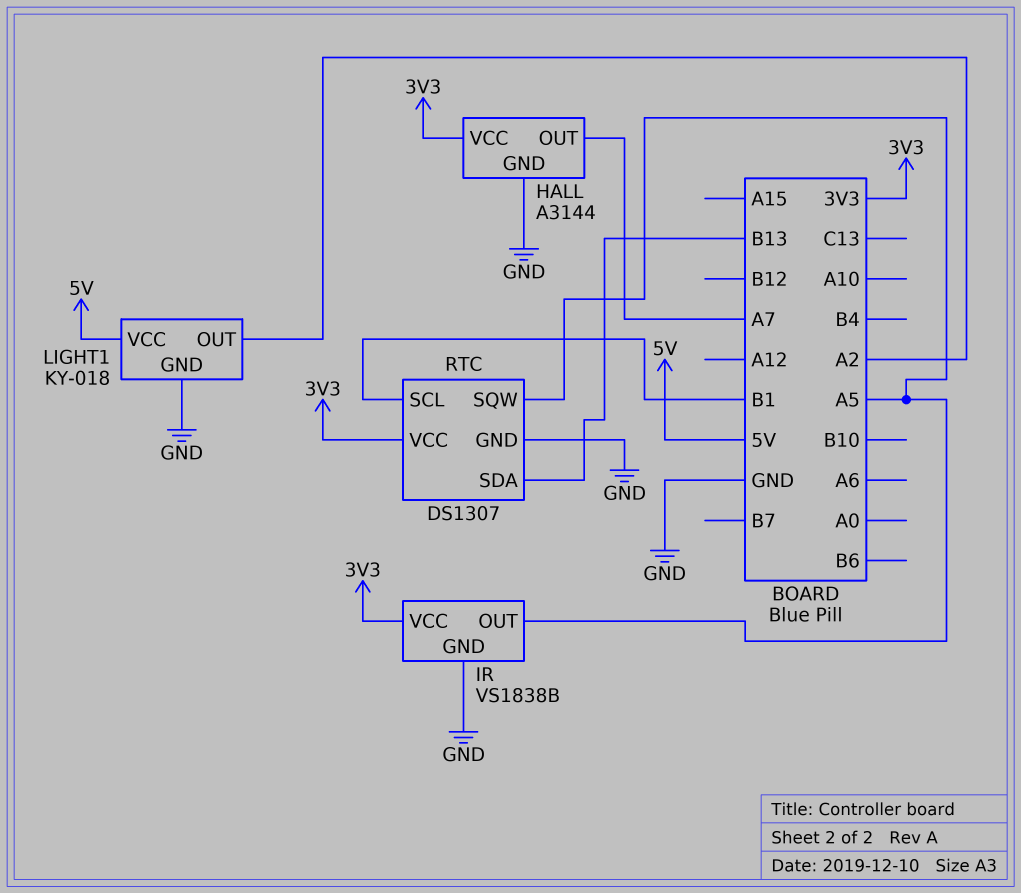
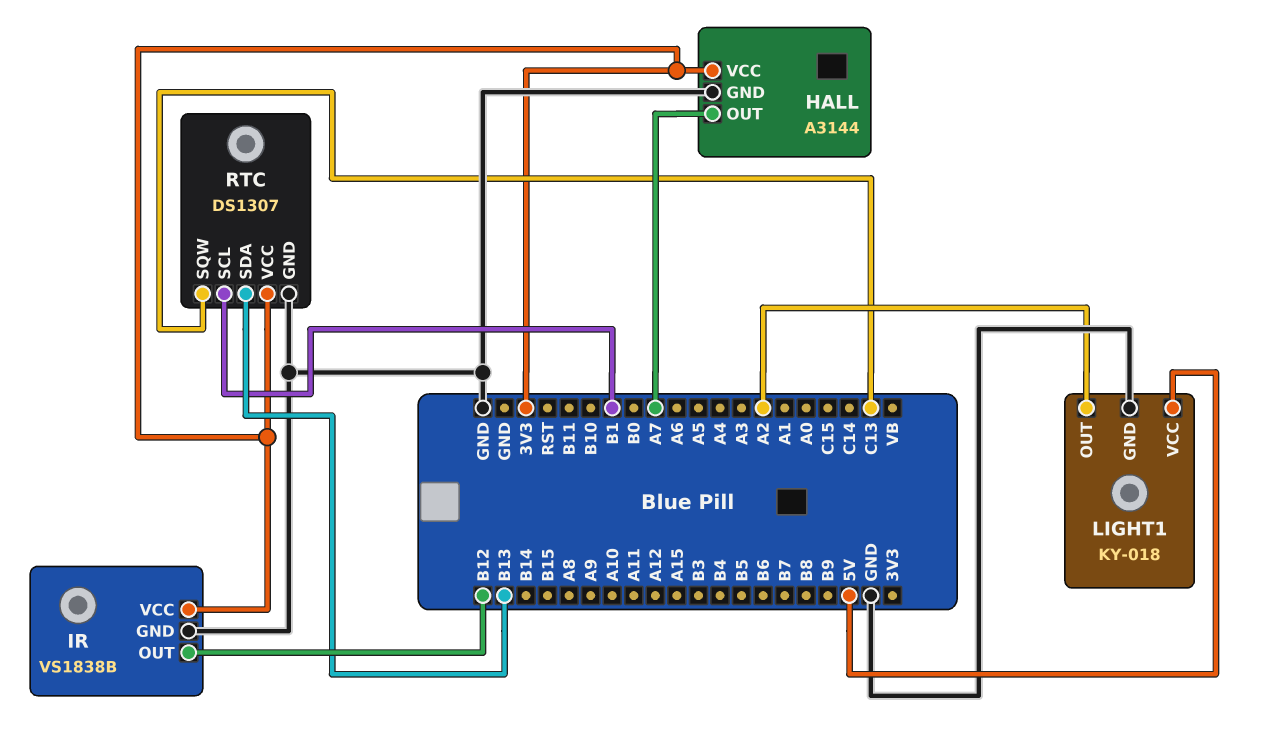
IR pin OUT: A5 -> B12
RTC pin SQW: A5 -> C13

